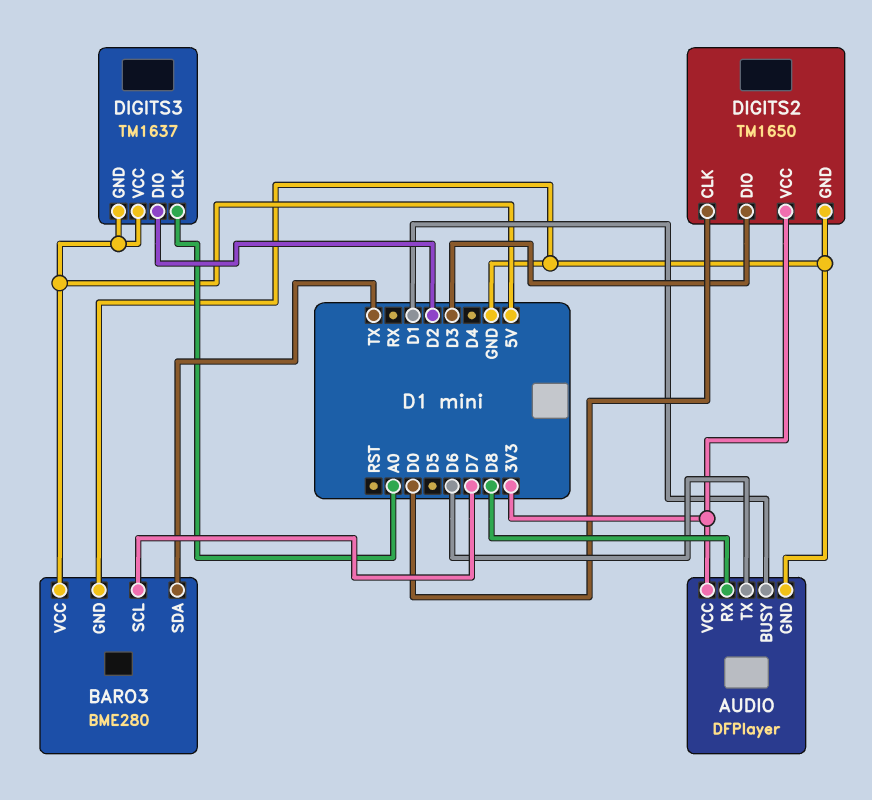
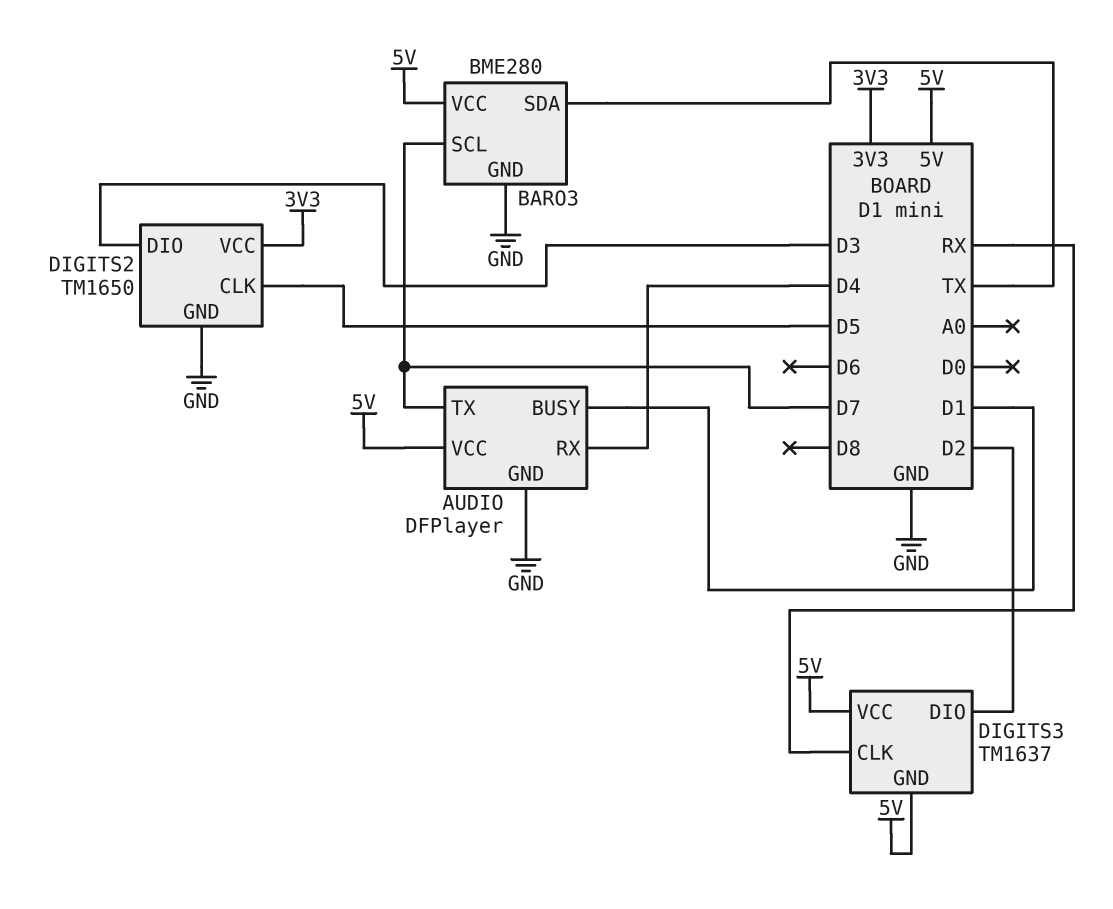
AUDIO pin RX: D8 -> D4
AUDIO pin TX: D6 -> D7
AUDIO pin VCC: 3V3 -> 5V
DIGITS2 pin CLK: D0 -> D5
DIGITS3 pin CLK: A0 -> RX

